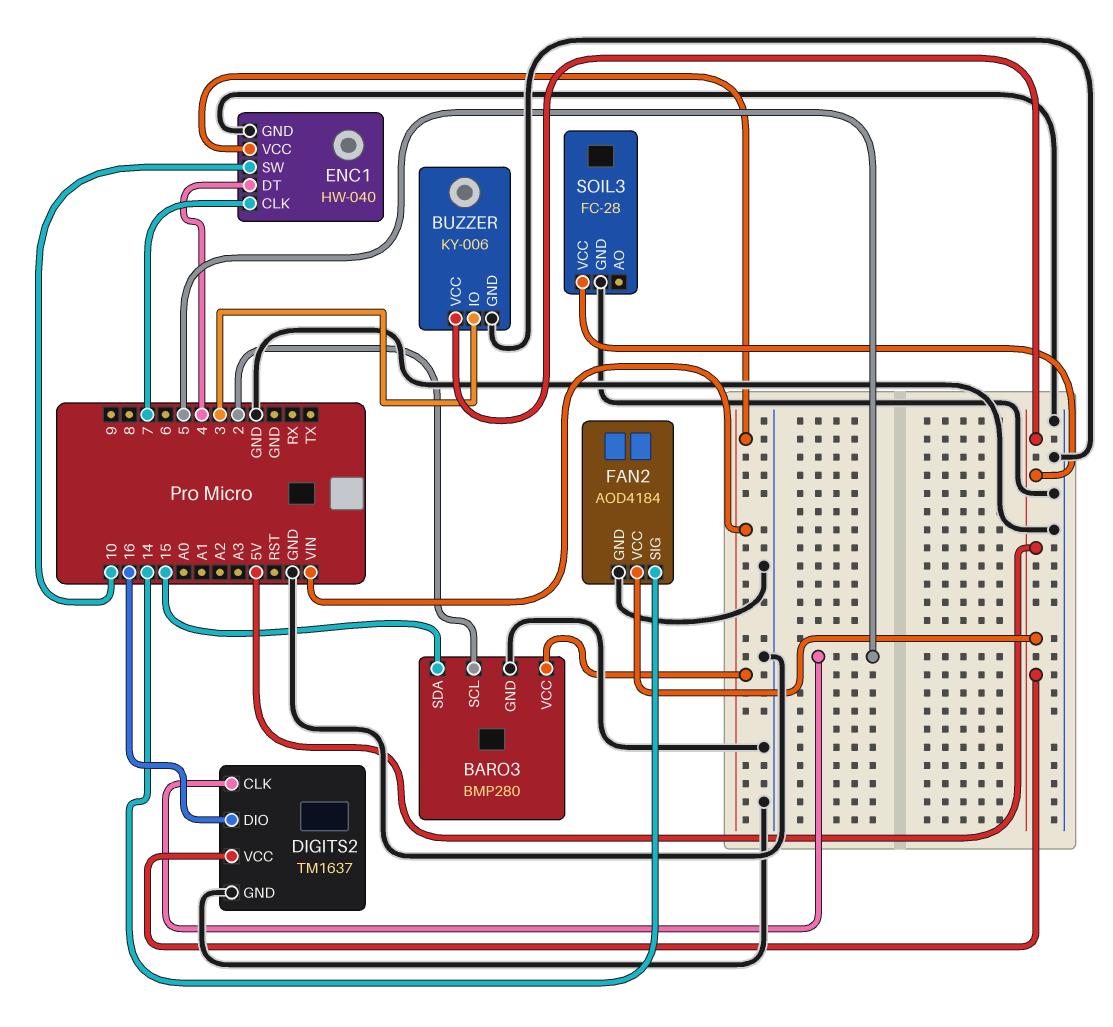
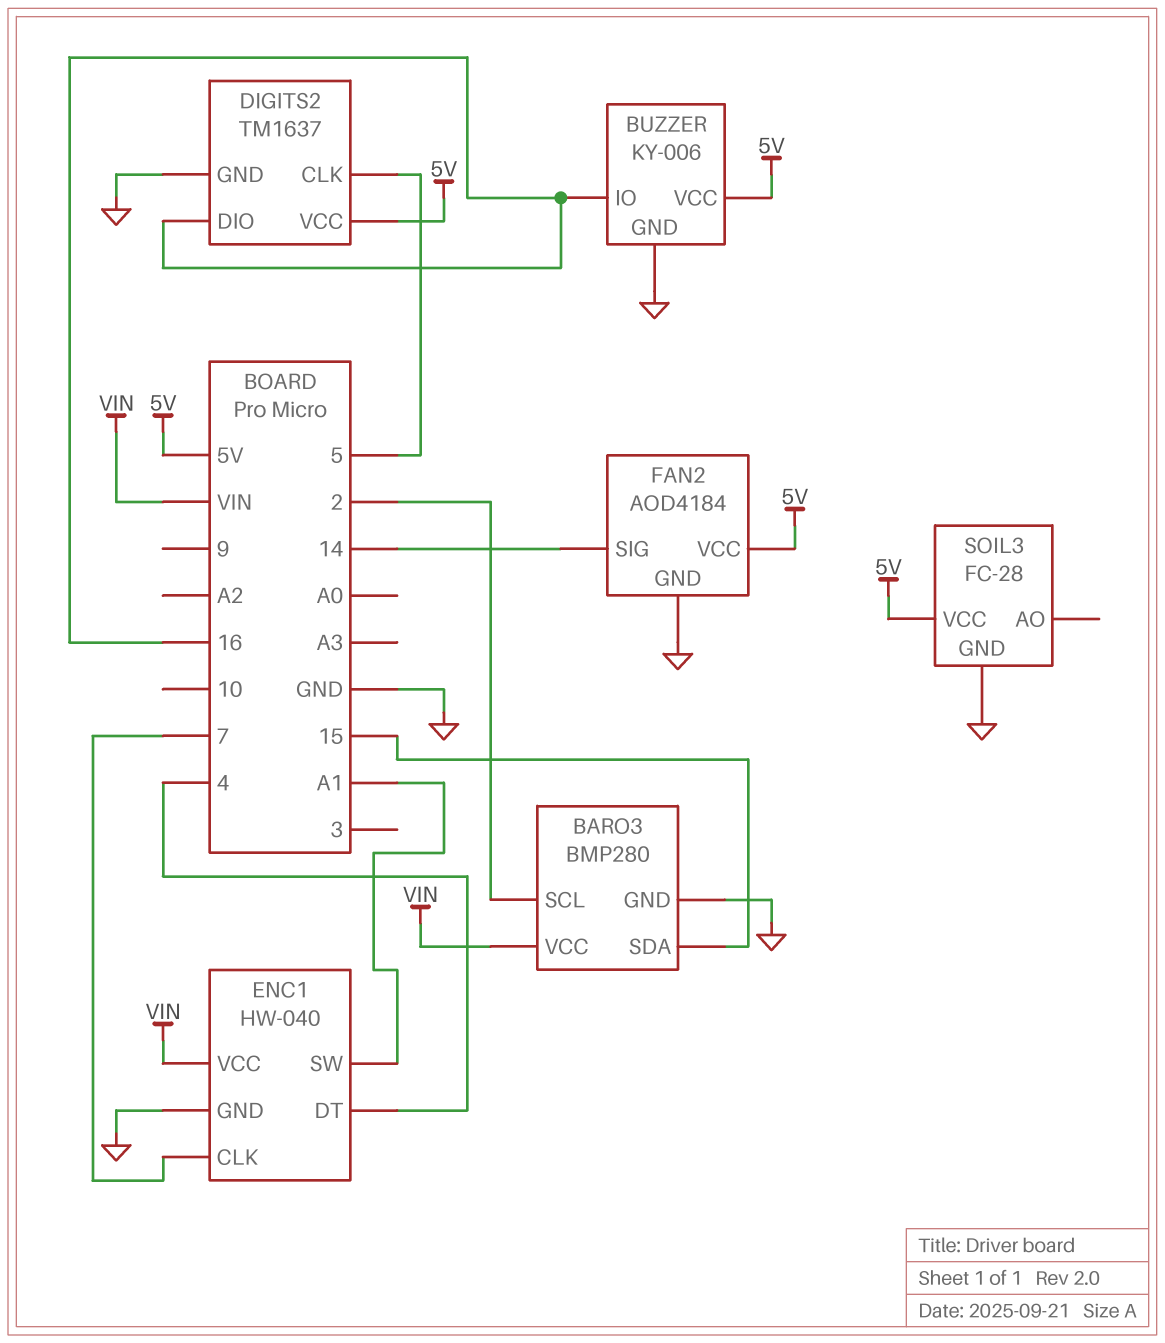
BUZZER pin IO: 3 -> 16
ENC1 pin SW: 10 -> A1

